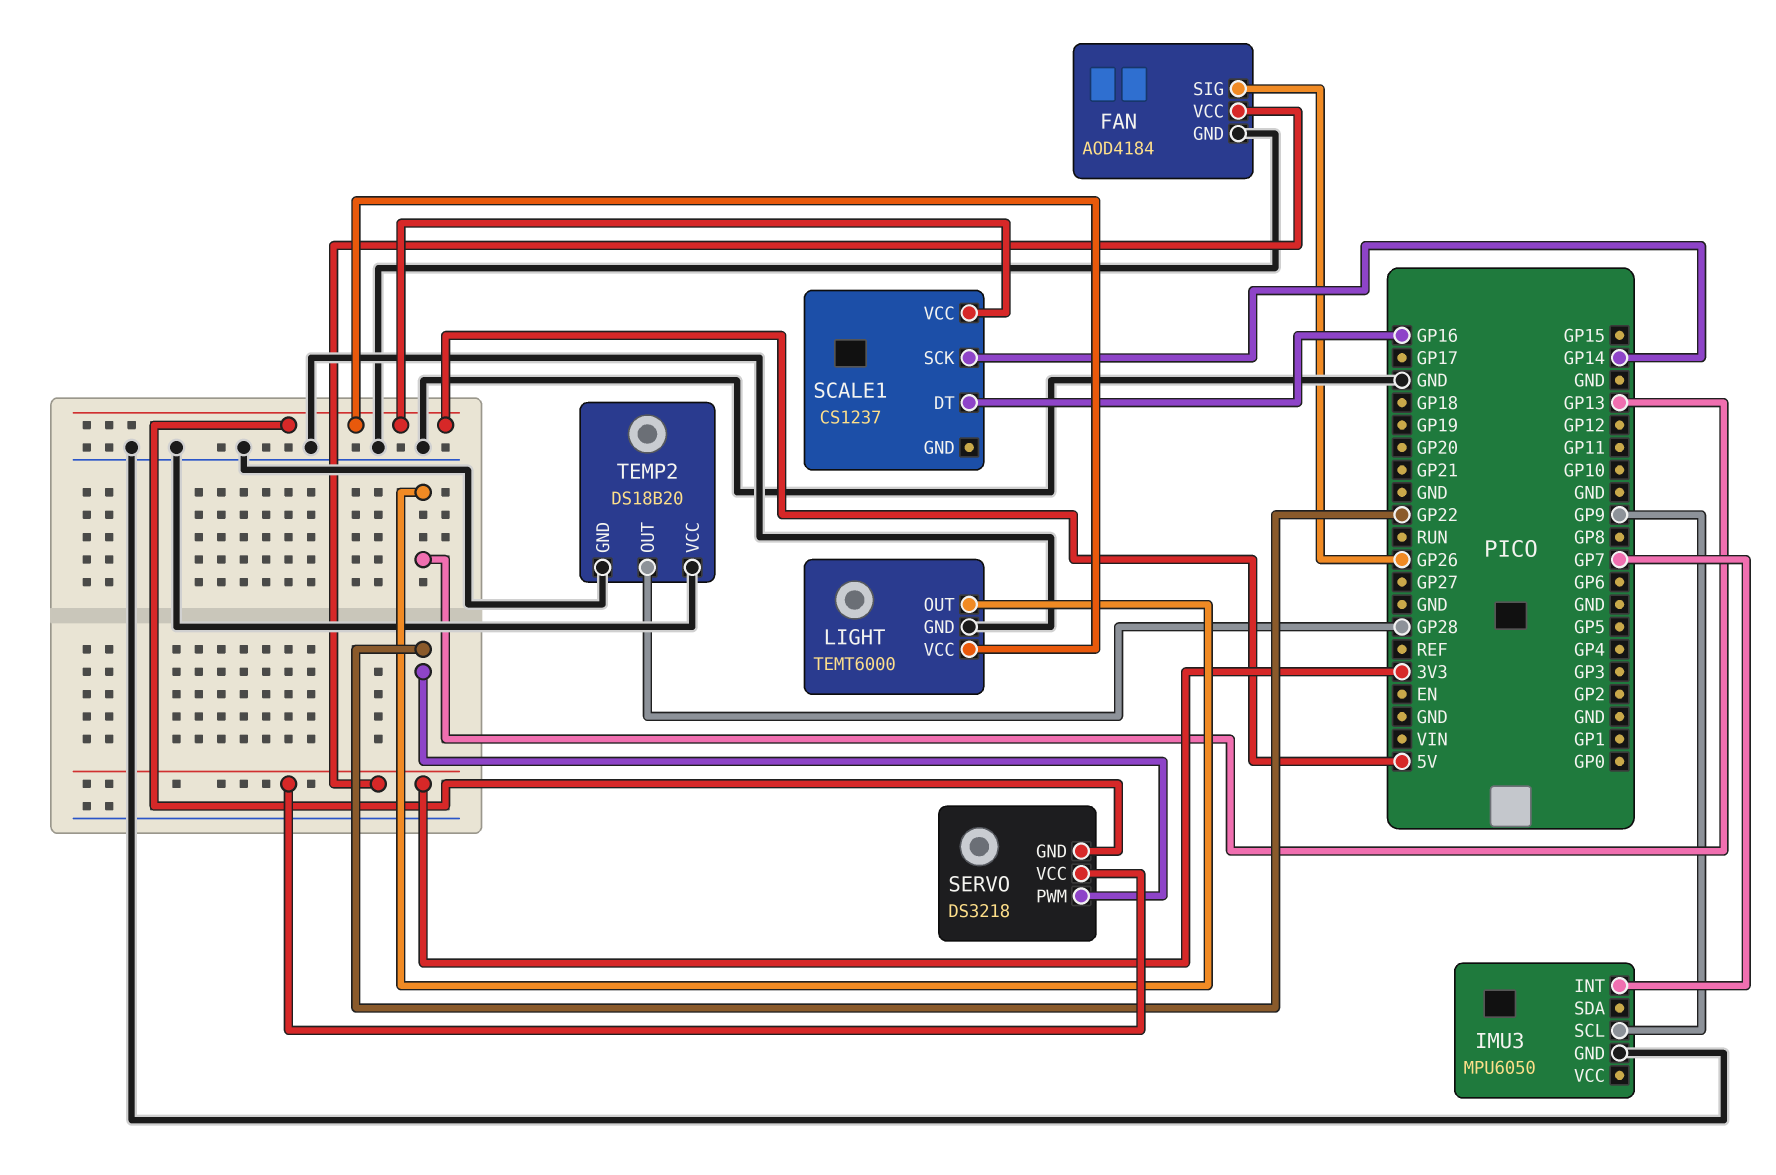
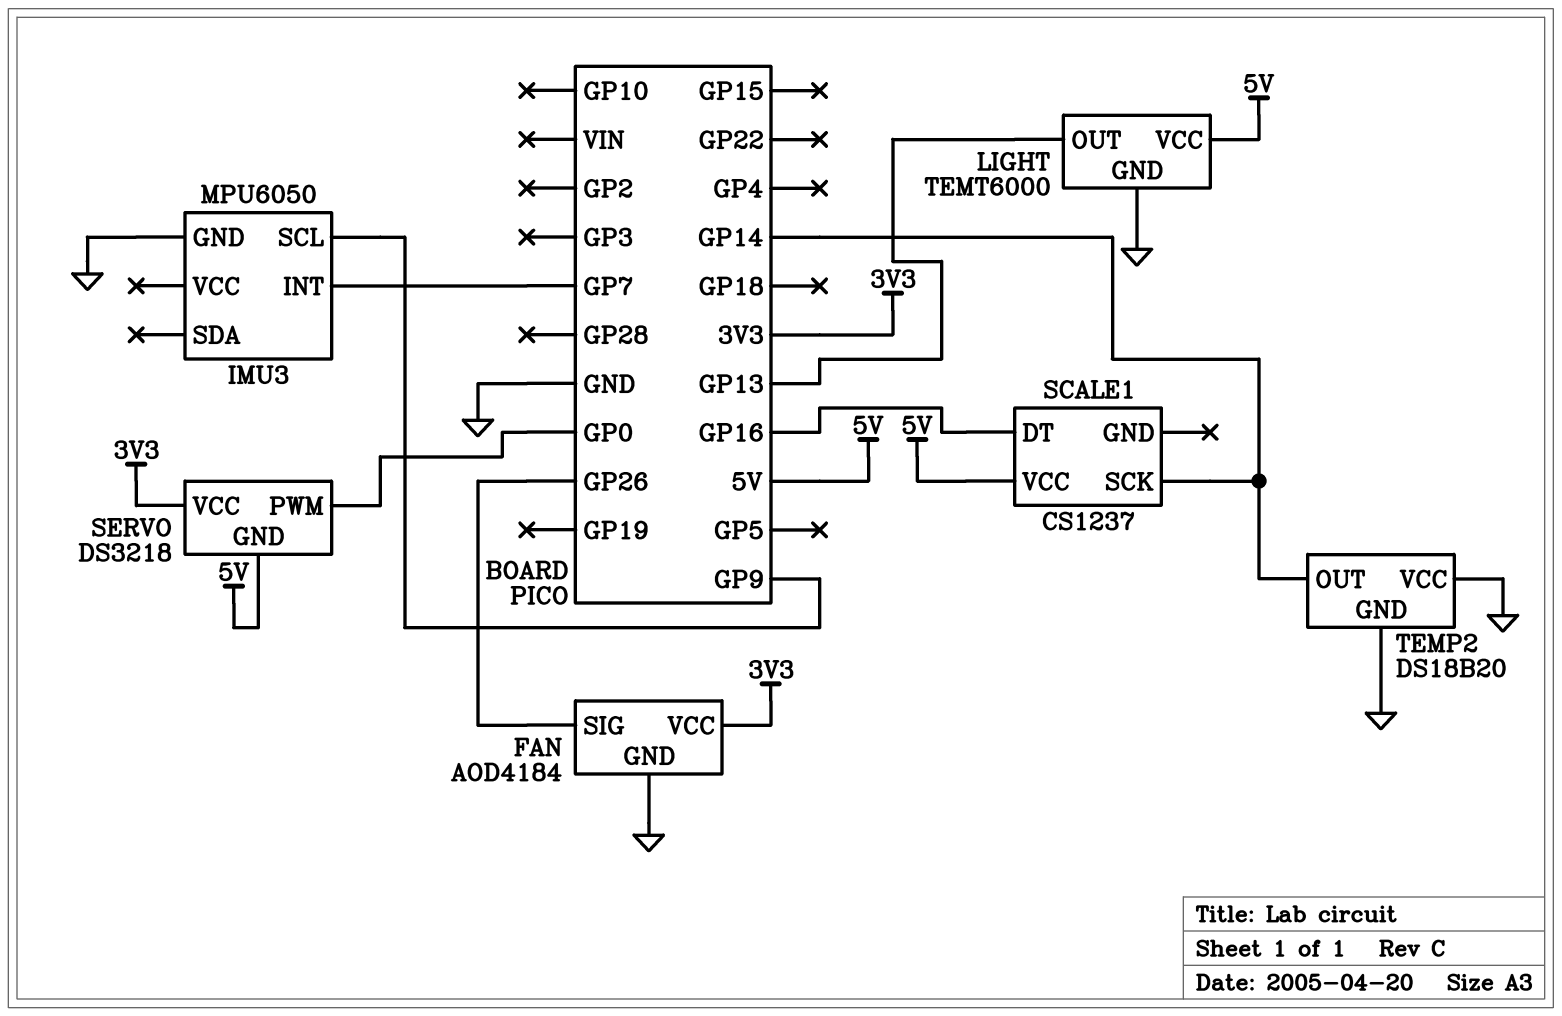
SERVO pin PWM: GP22 -> GP0
TEMP2 pin OUT: GP28 -> GP14

